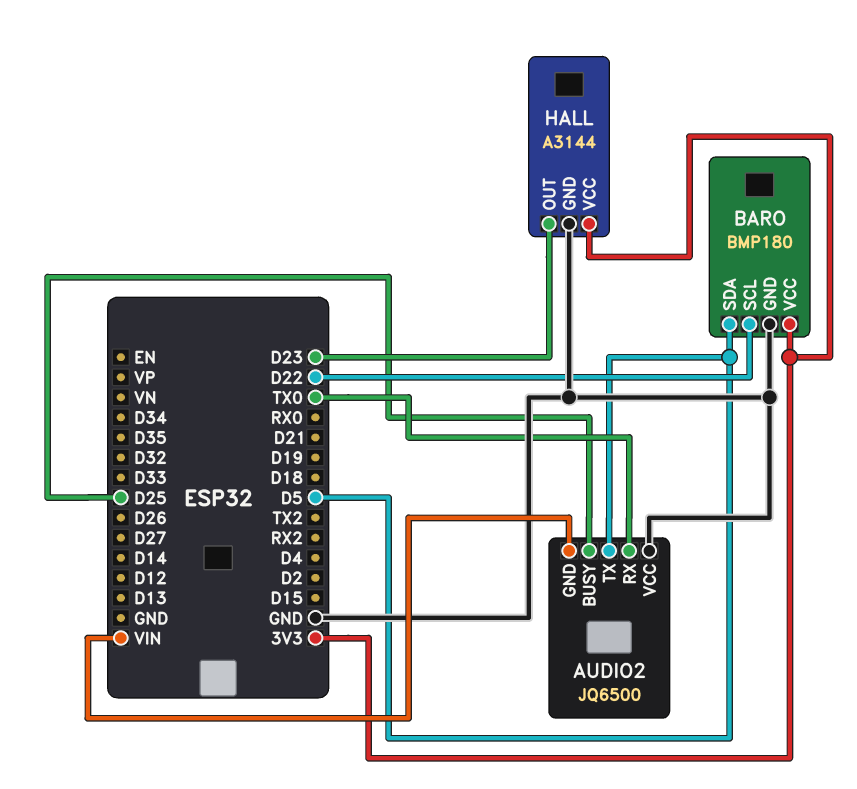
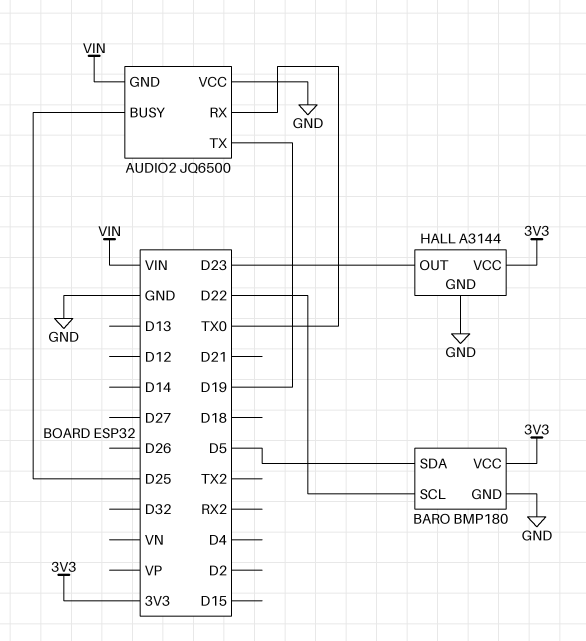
AUDIO2 pin TX: D5 -> D19

